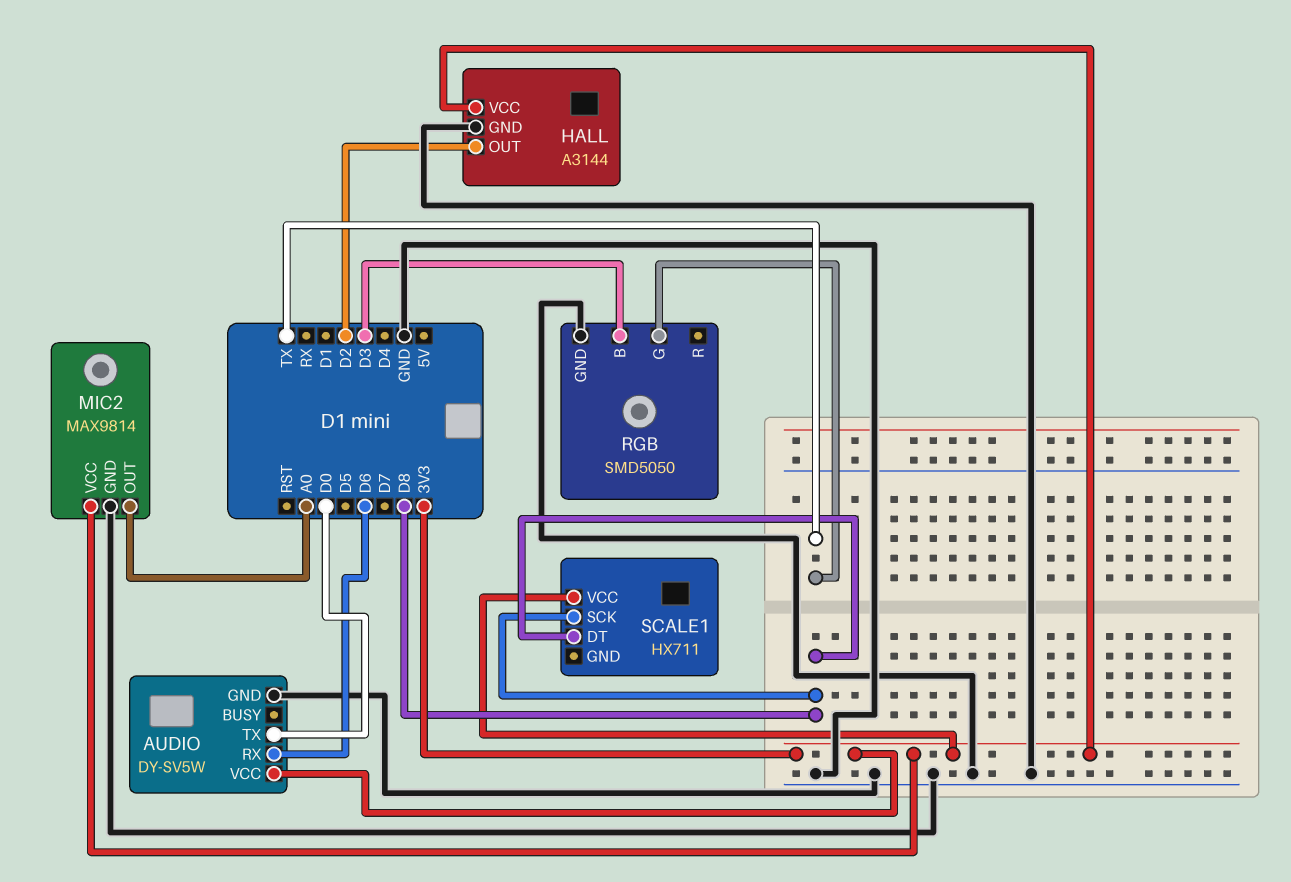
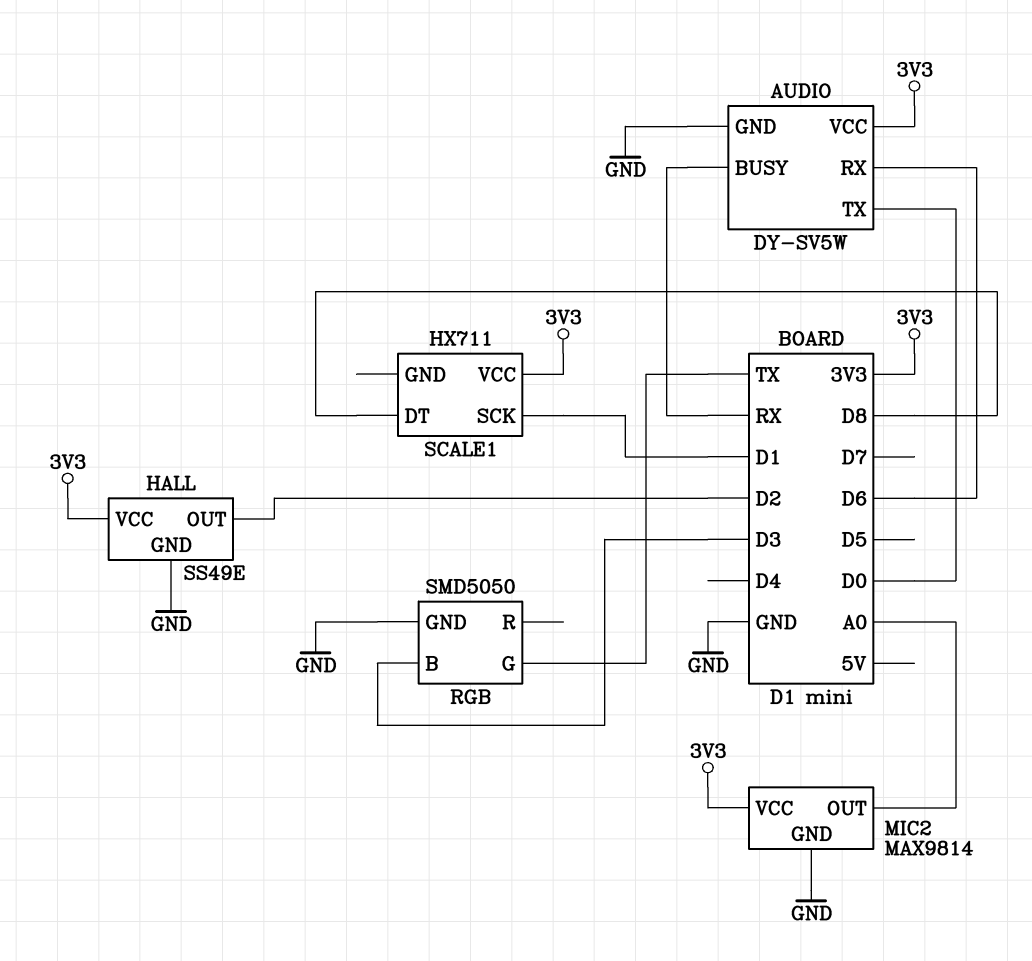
AUDIO pin BUSY: none -> RX
HALL: A3144 -> SS49E
SCALE1 pin SCK: D8 -> D1

